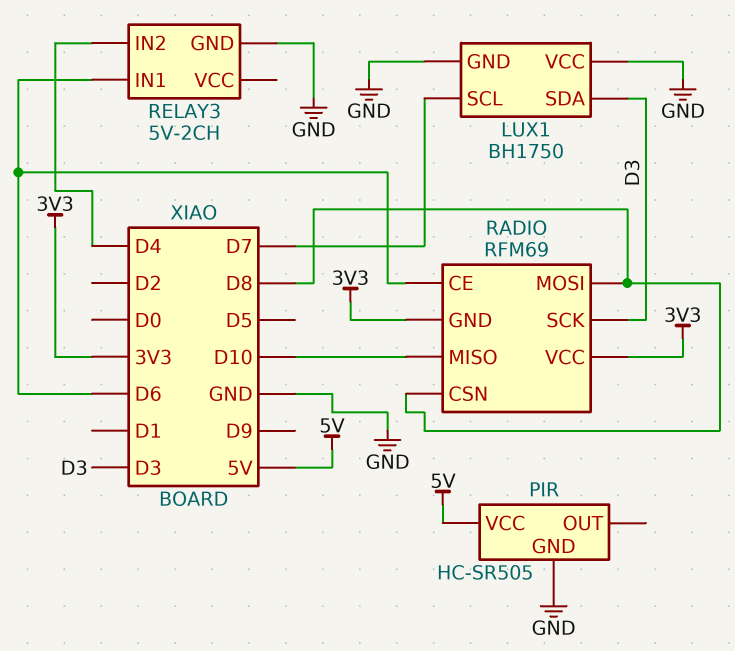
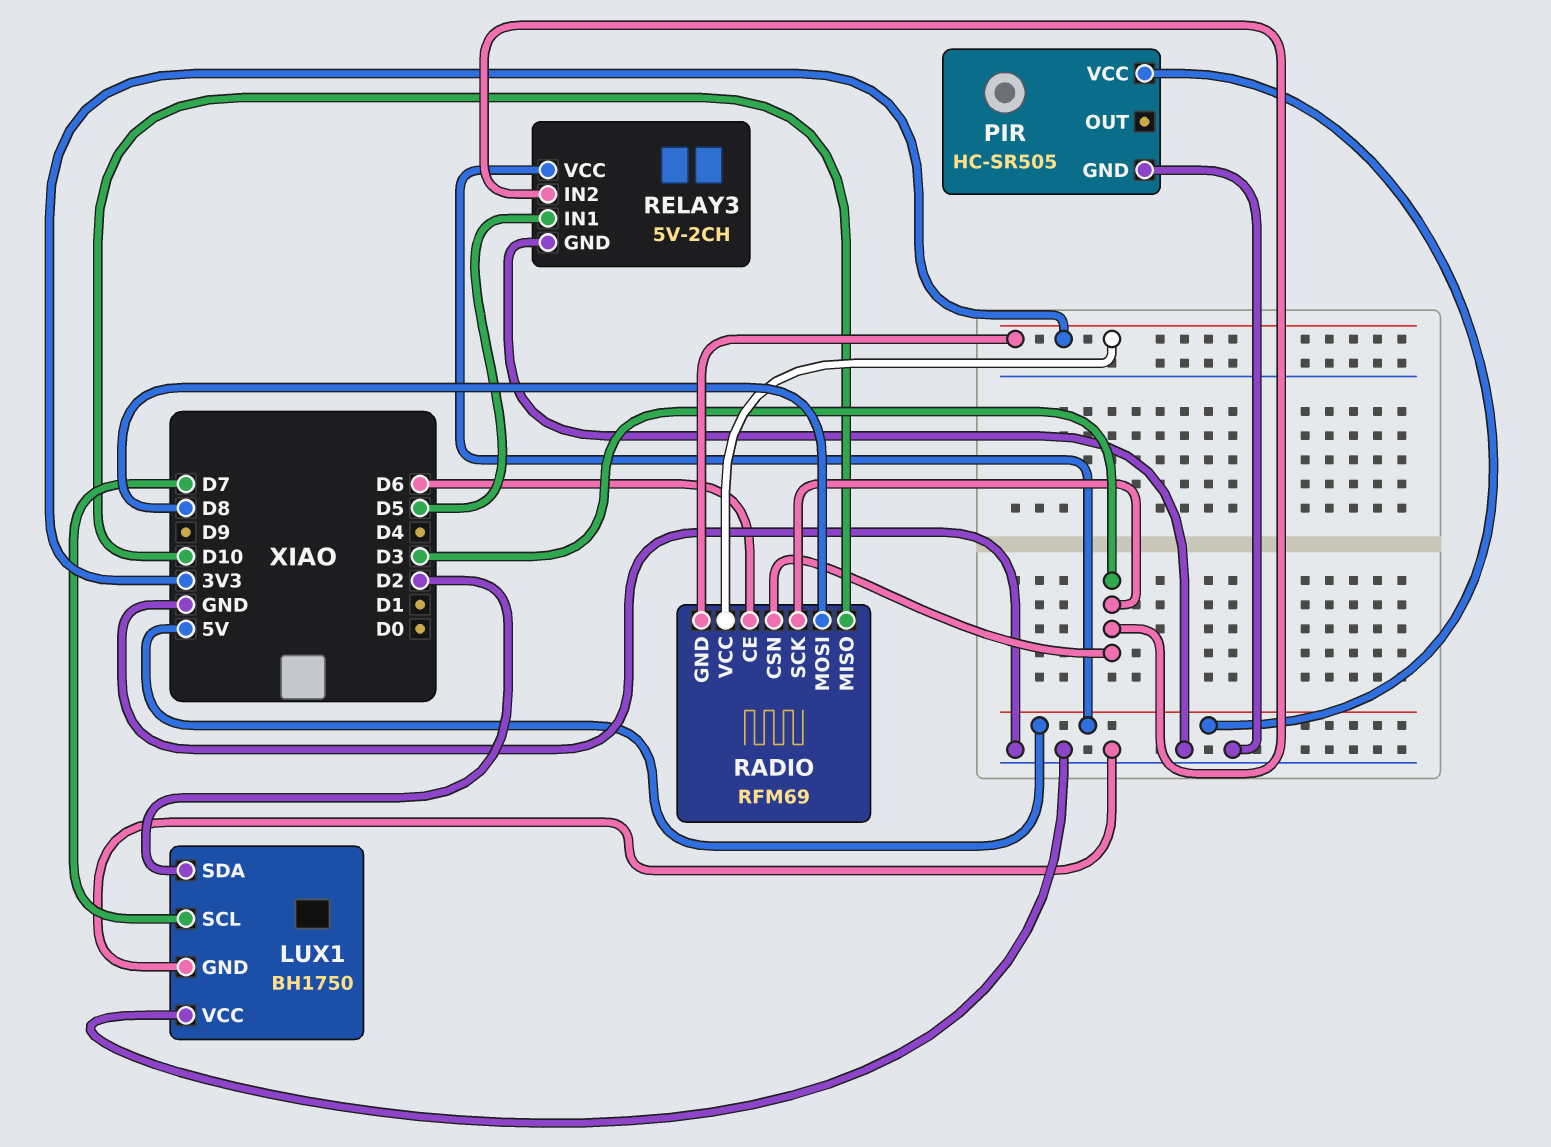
LUX1 pin SDA: D3 -> D2
RADIO pin CSN: D8 -> D3
RELAY3 pin IN1: D6 -> D5
RELAY3 pin IN2: D4 -> D3
RELAY3 pin VCC: none -> 5V

